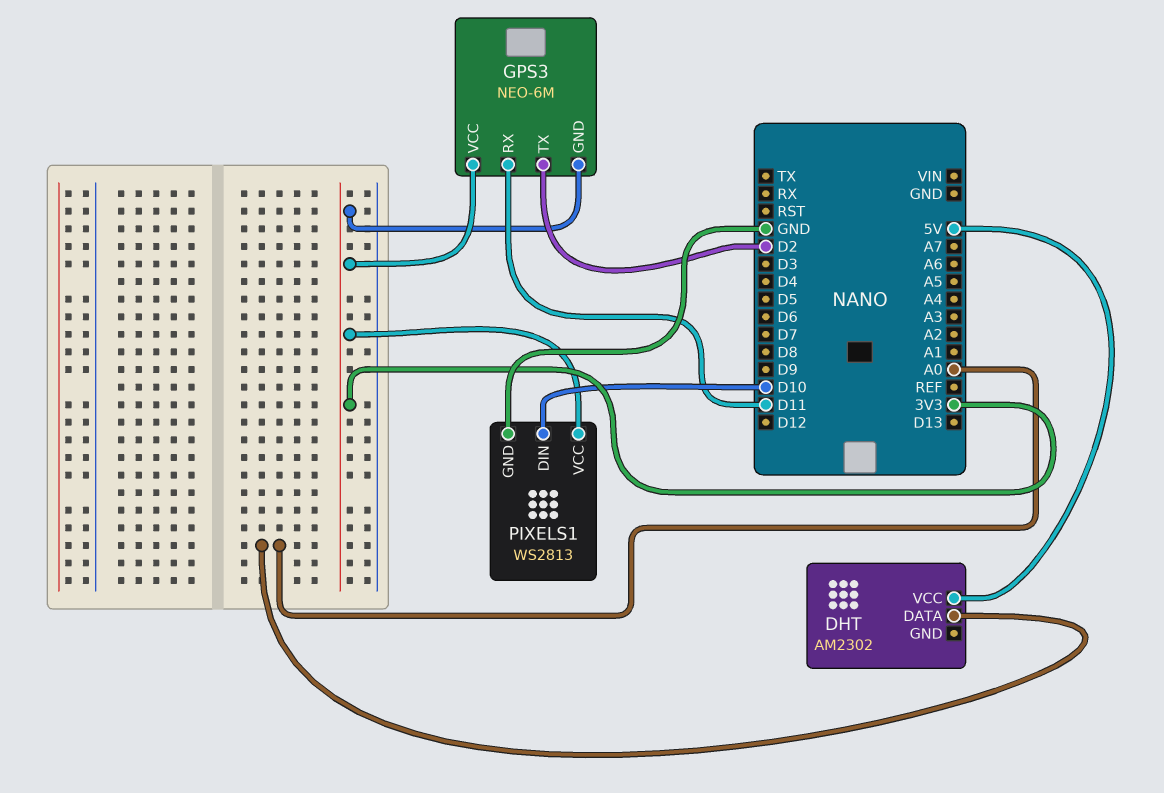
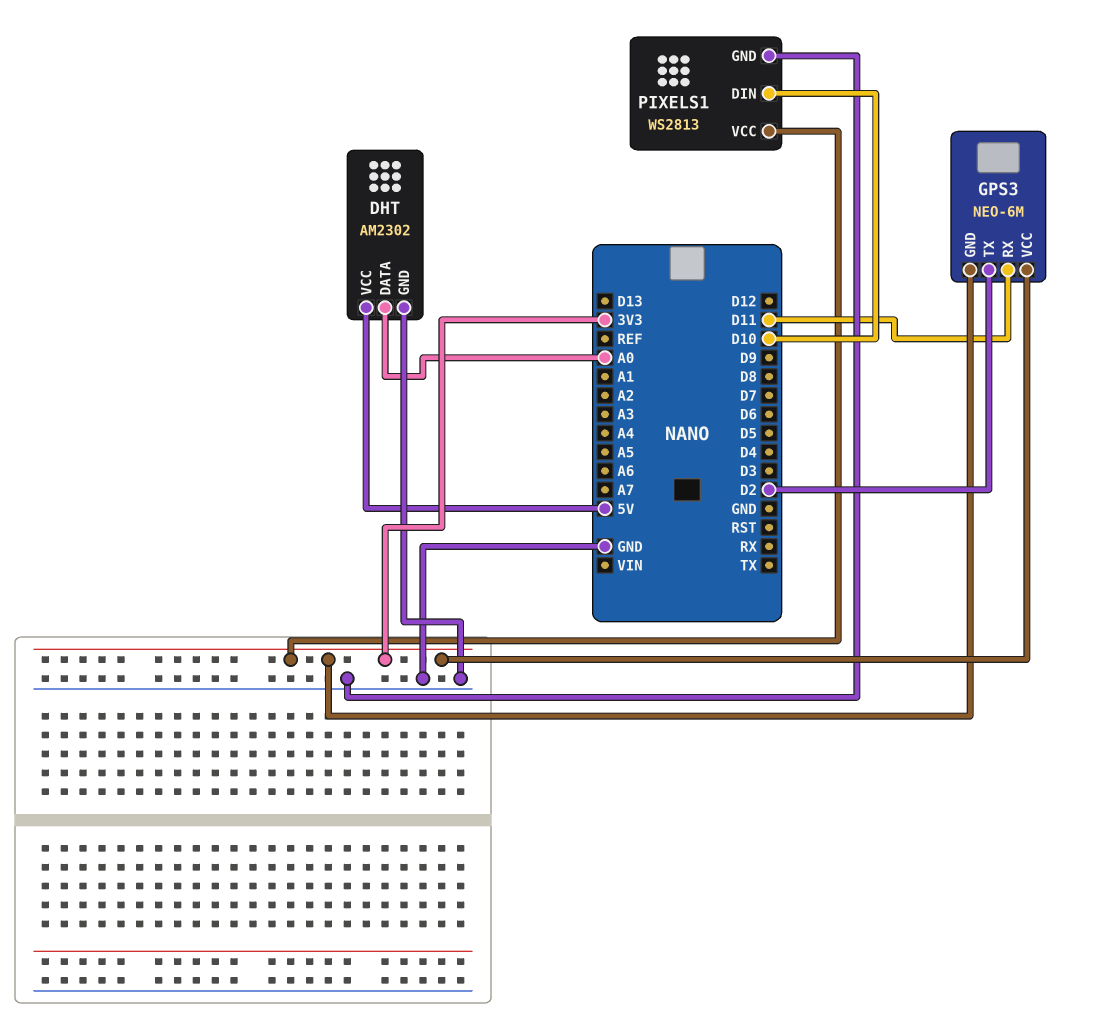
DHT pin GND: none -> GND

